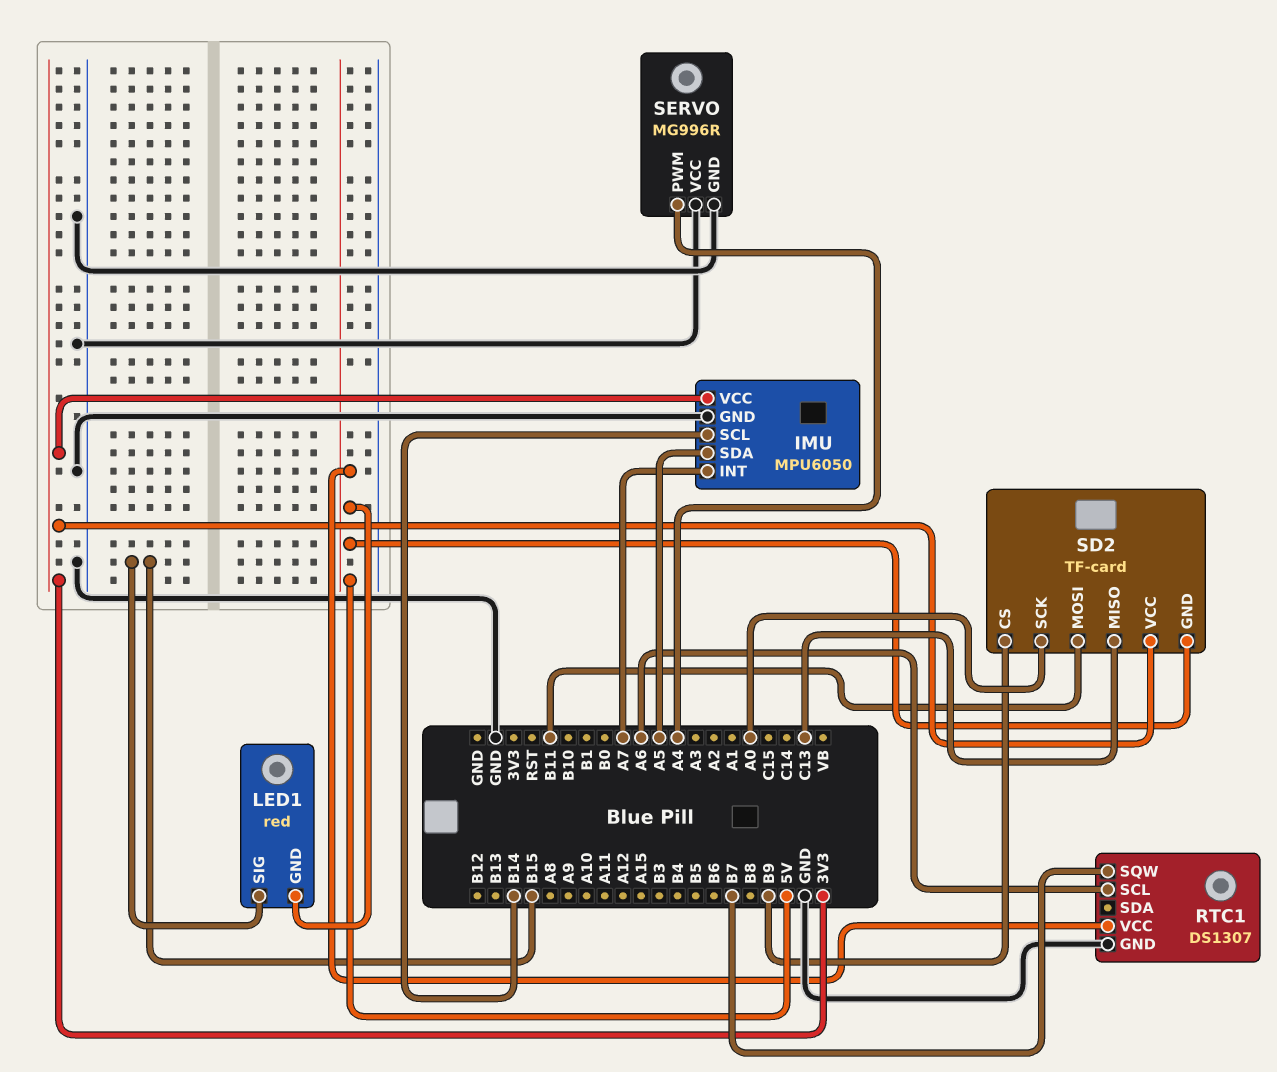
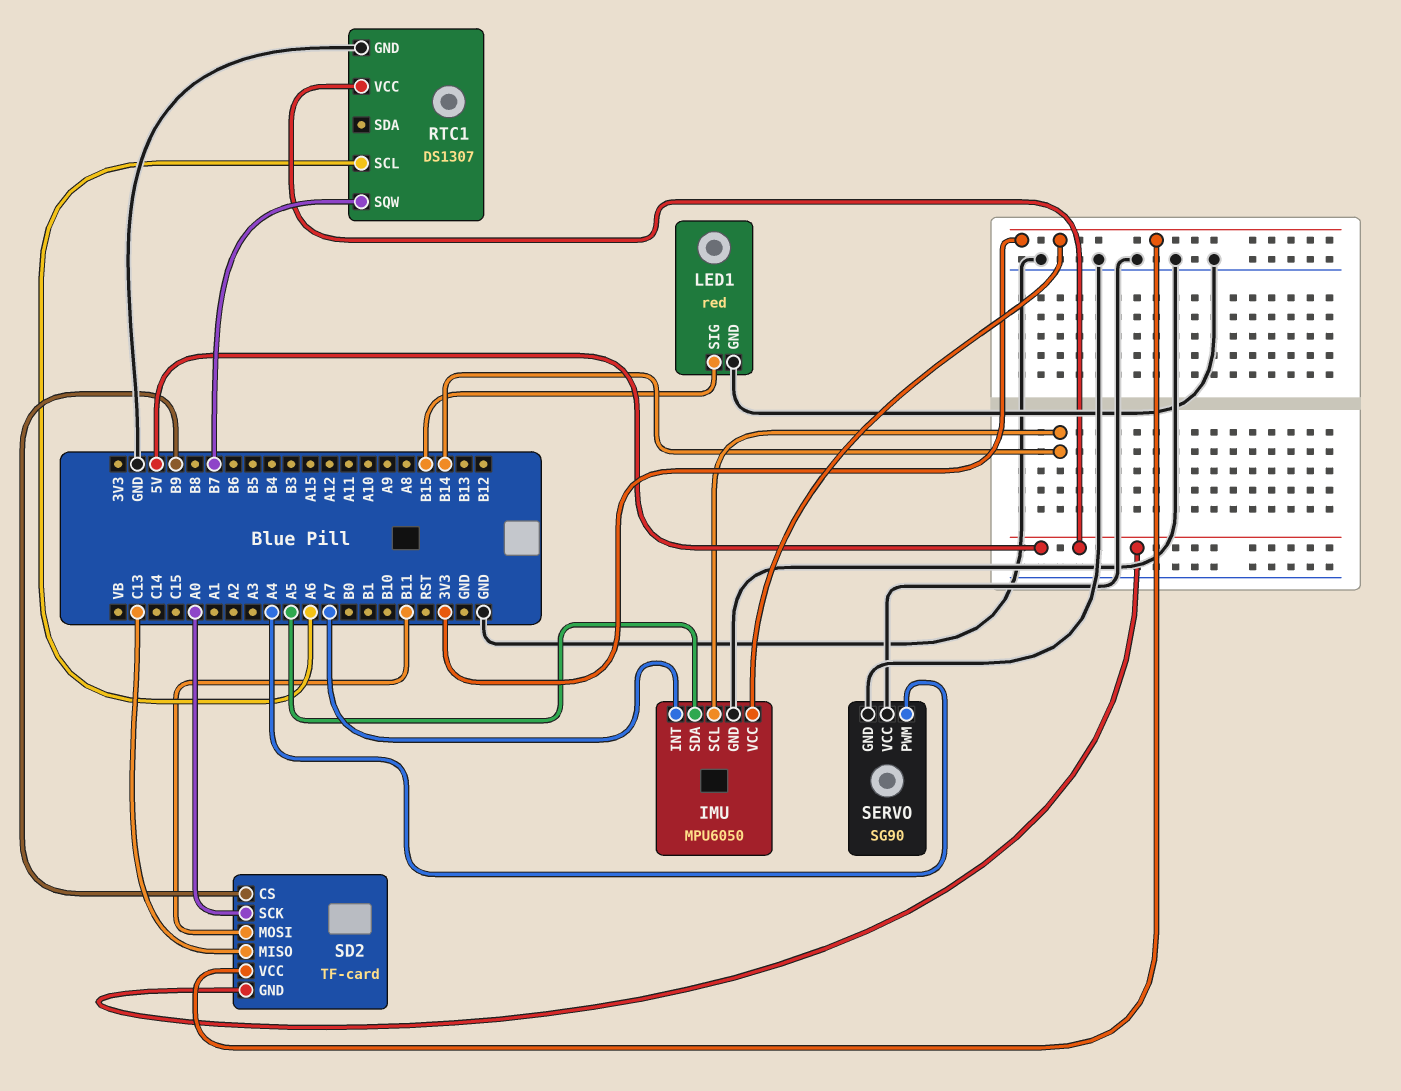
LED1 pin GND: 5V -> GND
SERVO: MG996R -> SG90

